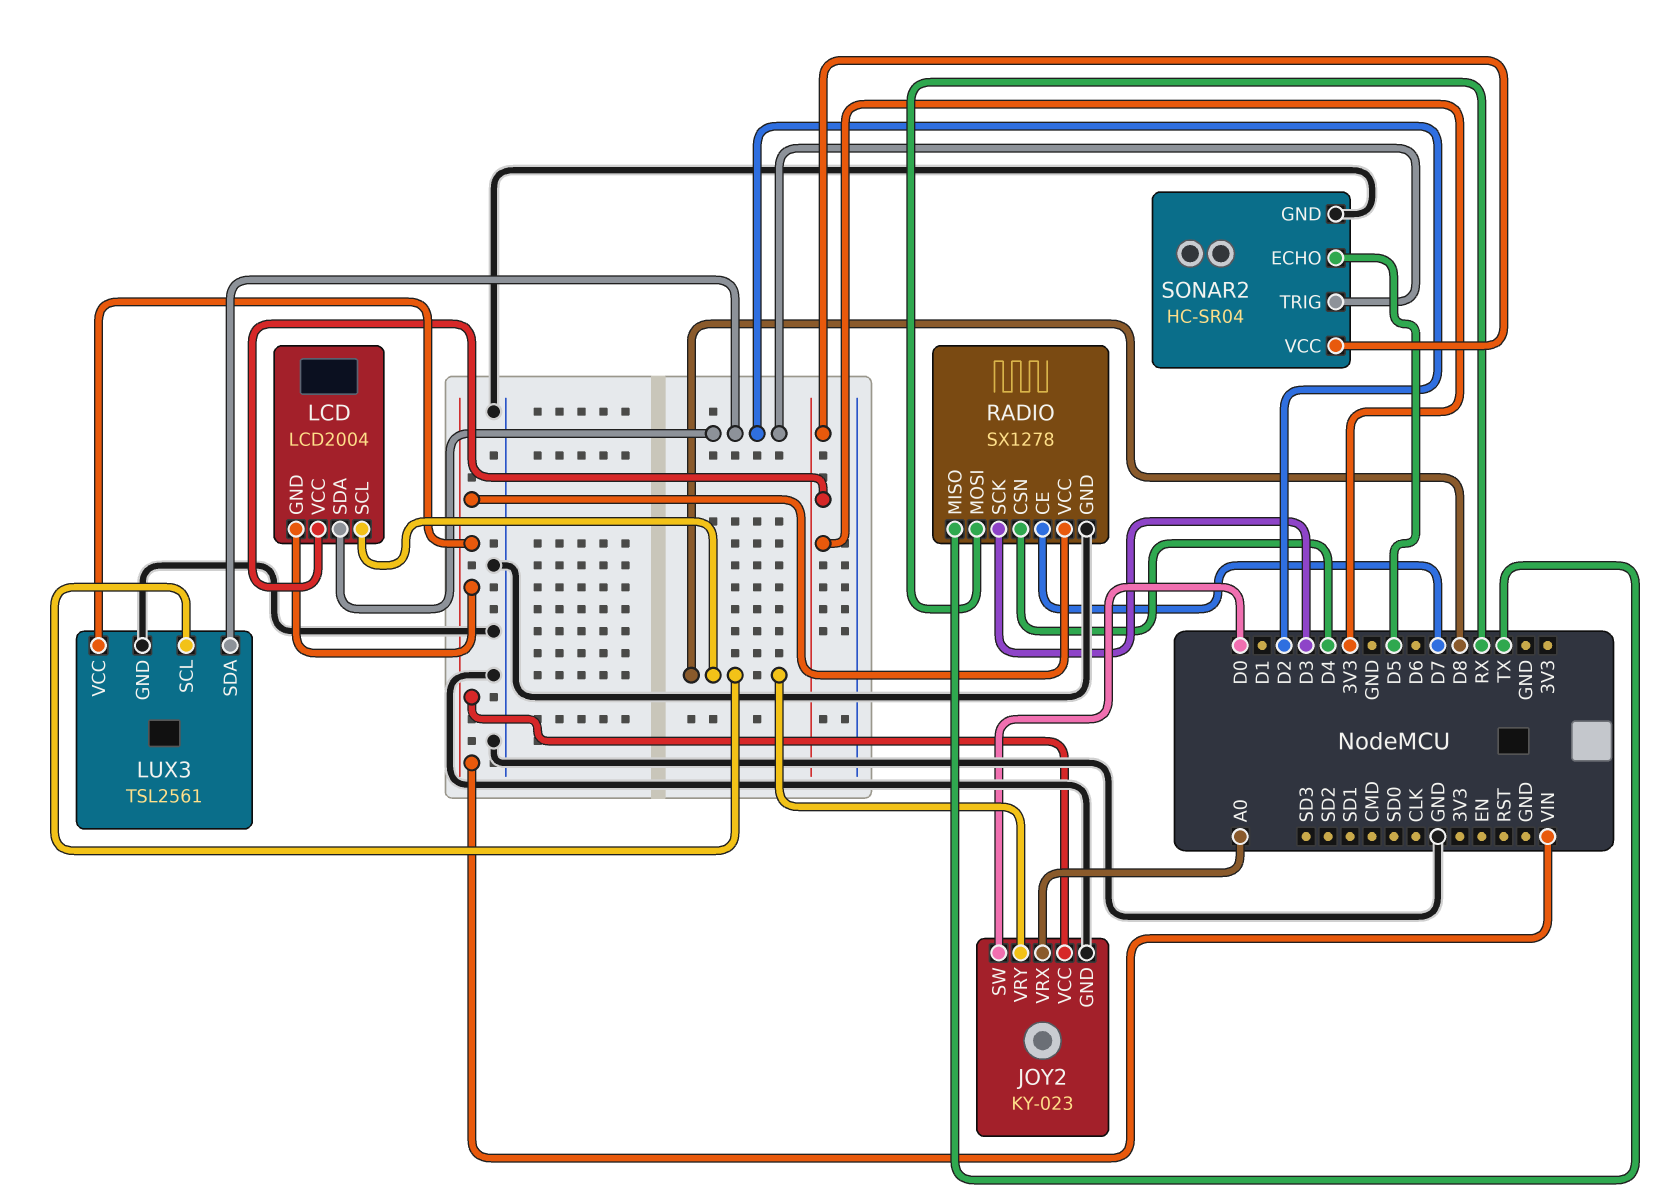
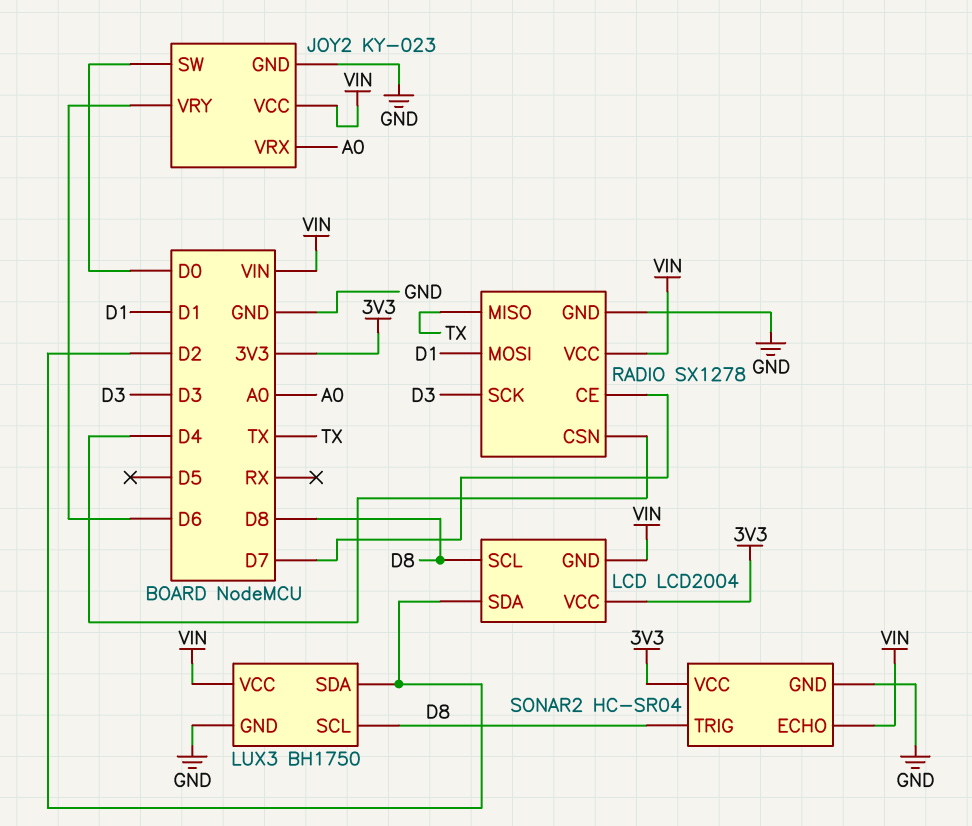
JOY2 pin VRY: D8 -> D6
LUX3: TSL2561 -> BH1750
RADIO pin MOSI: RX -> D1
SONAR2 pin ECHO: D5 -> VIN
SONAR2 pin TRIG: D2 -> D8

